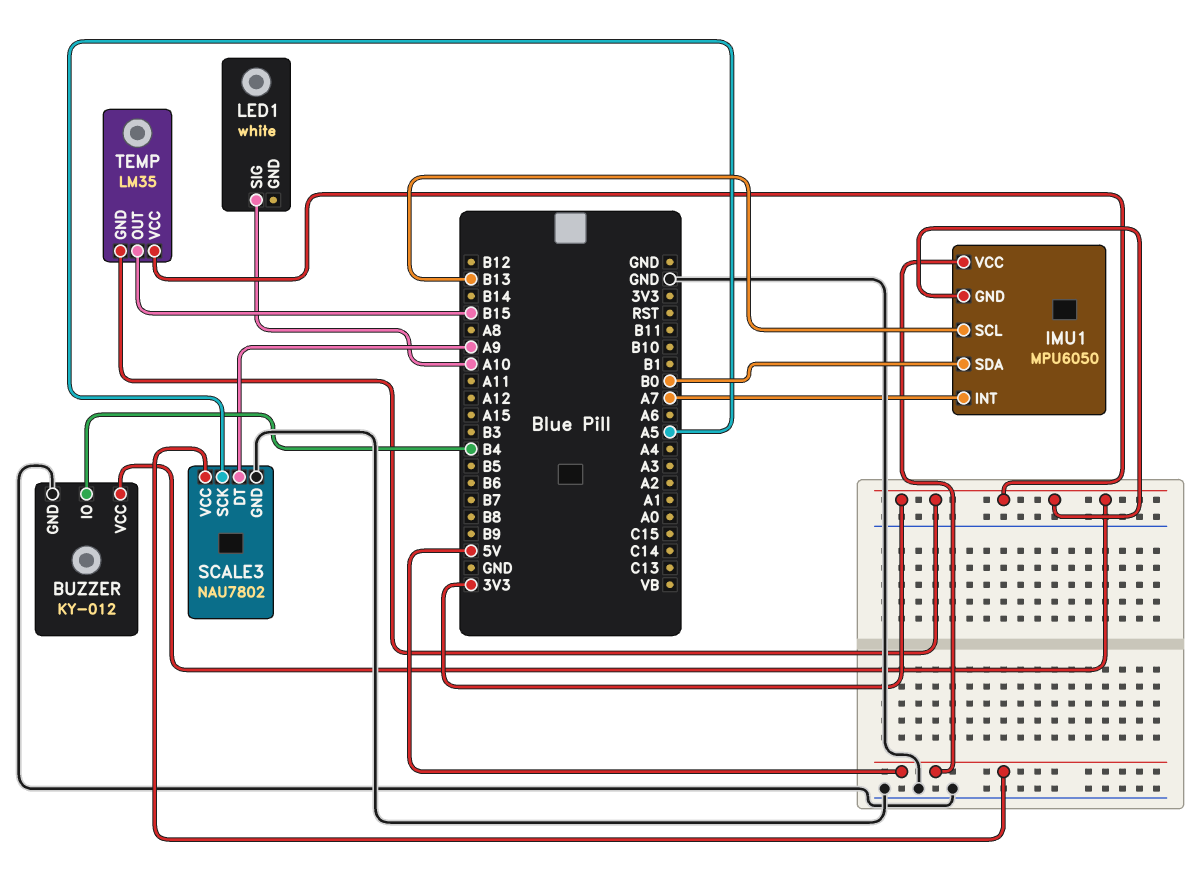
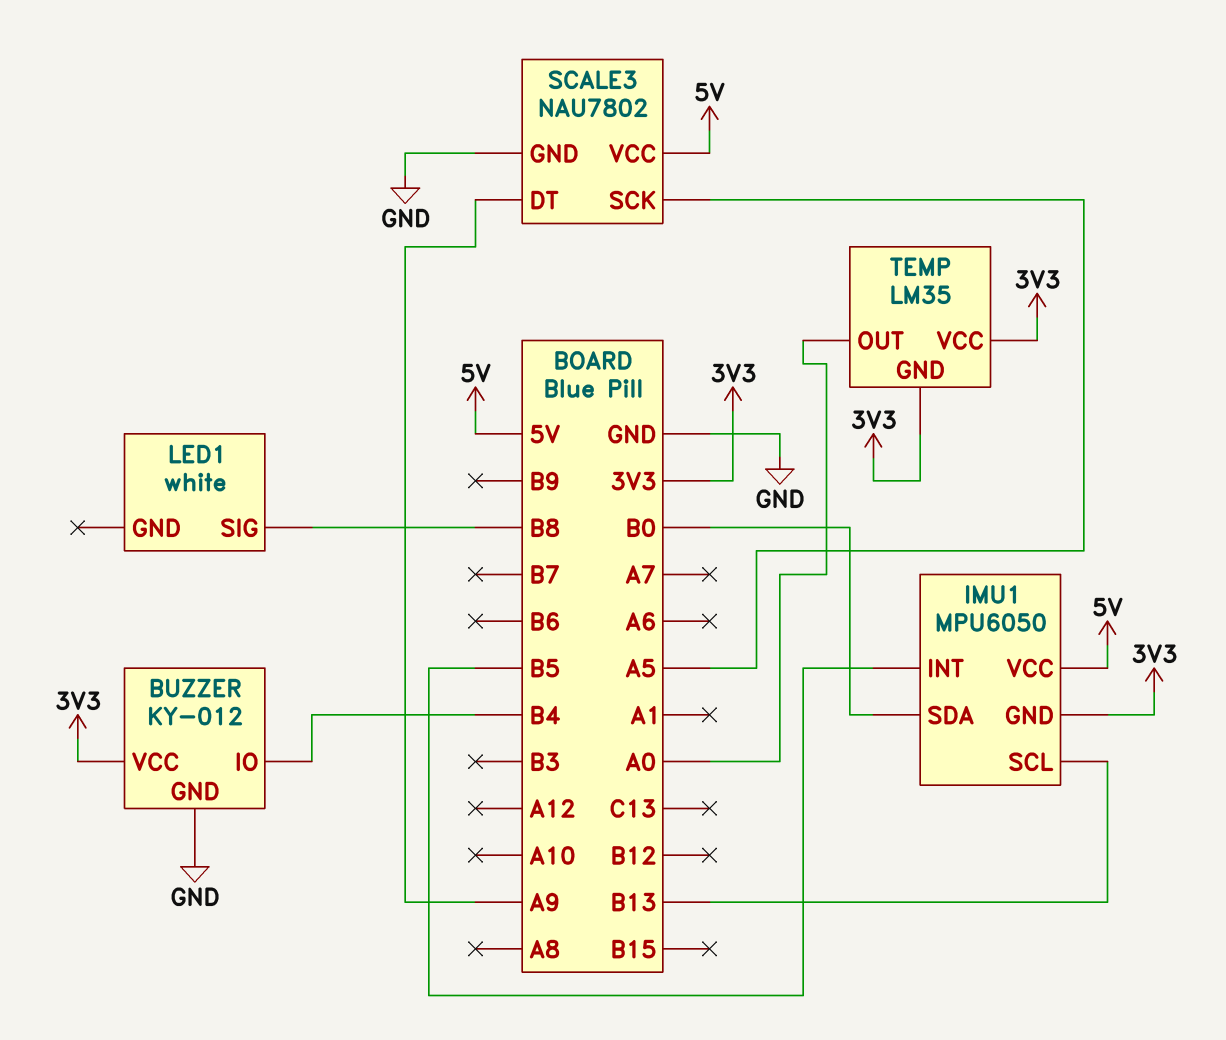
IMU1 pin INT: A7 -> B5
LED1 pin SIG: A10 -> B8
TEMP pin OUT: B15 -> A0

